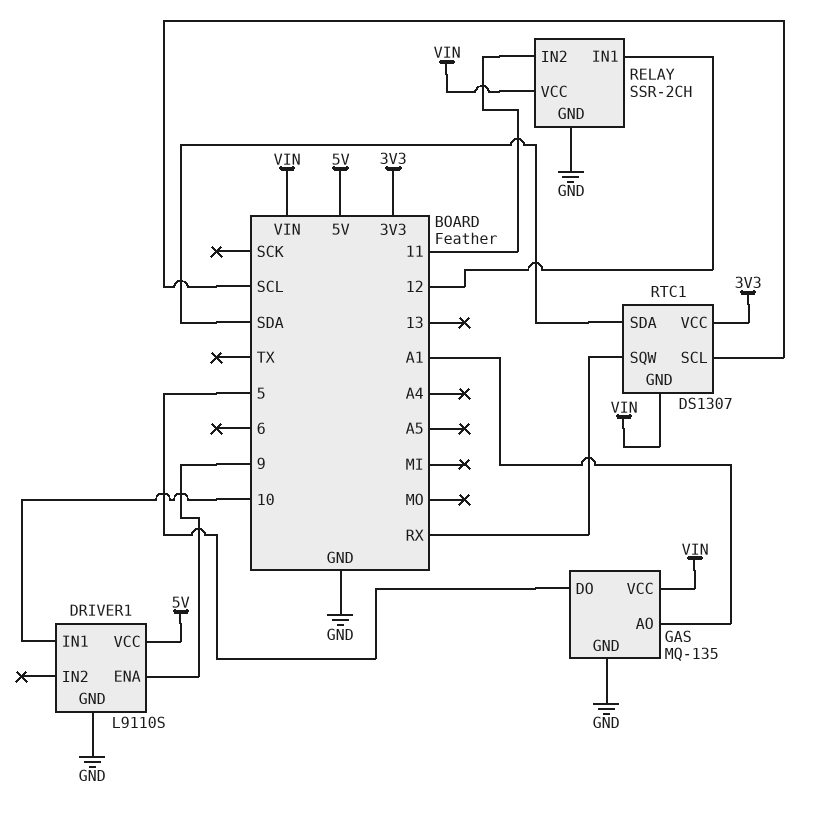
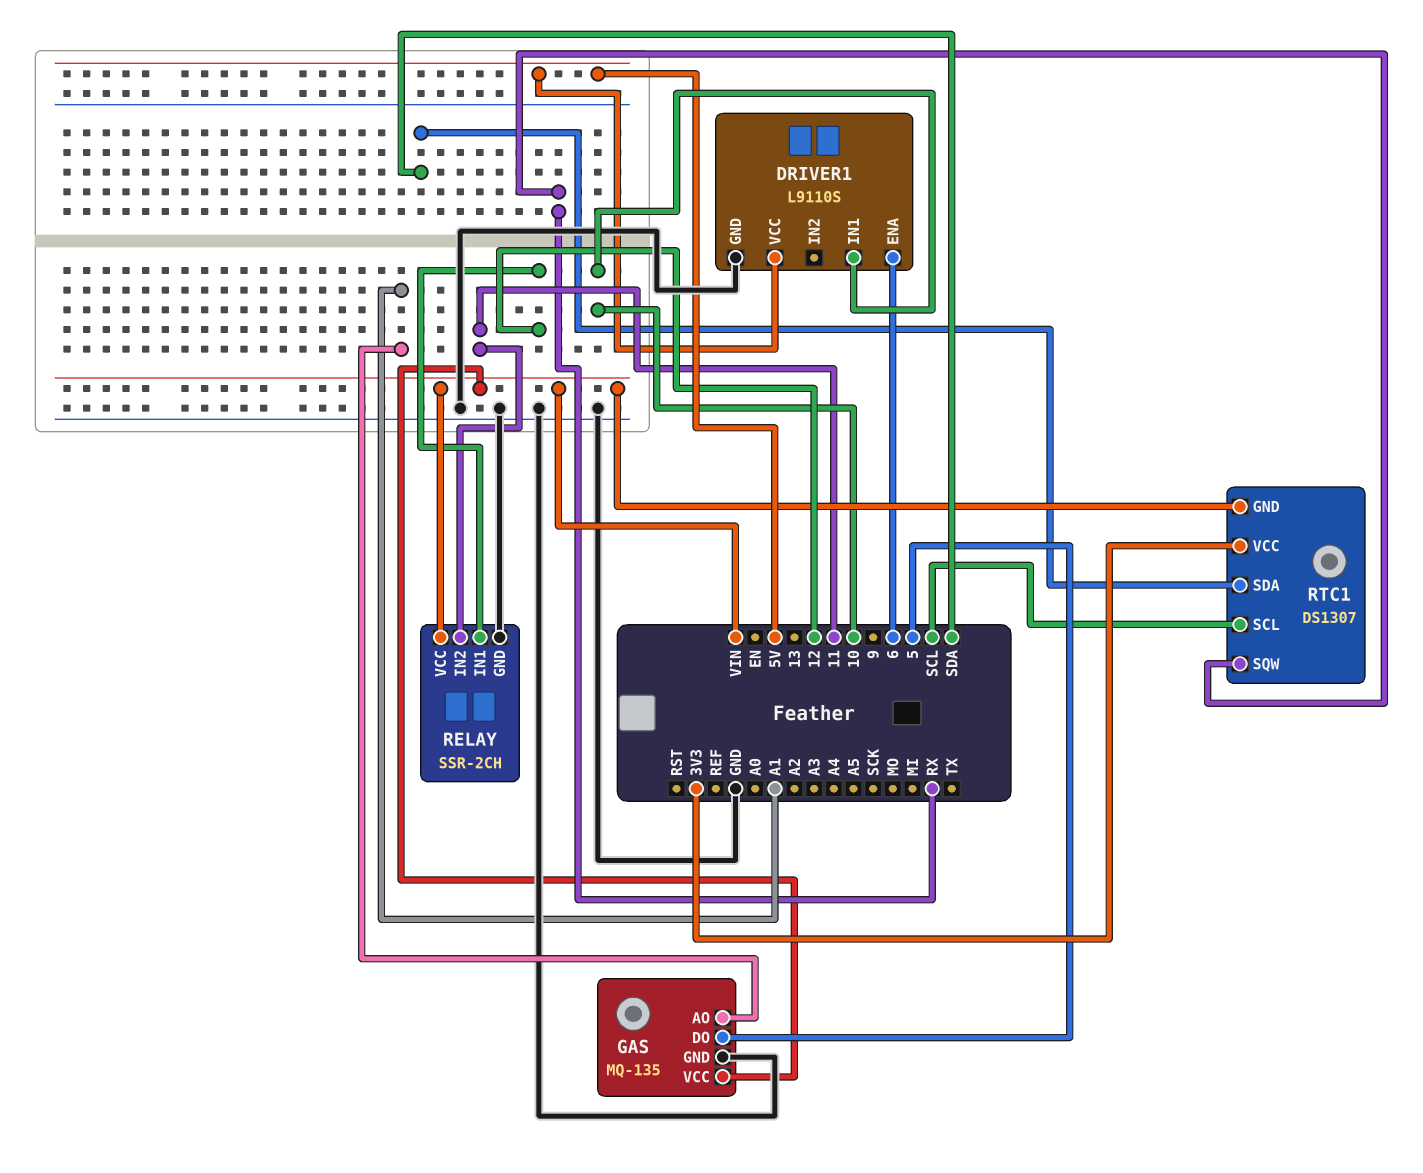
DRIVER1 pin ENA: 9 -> 6

